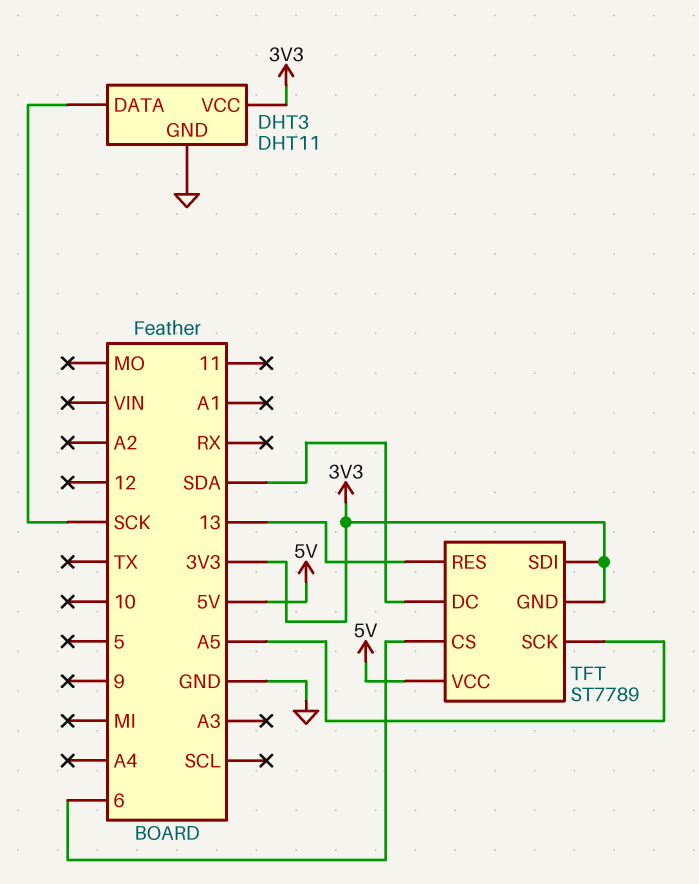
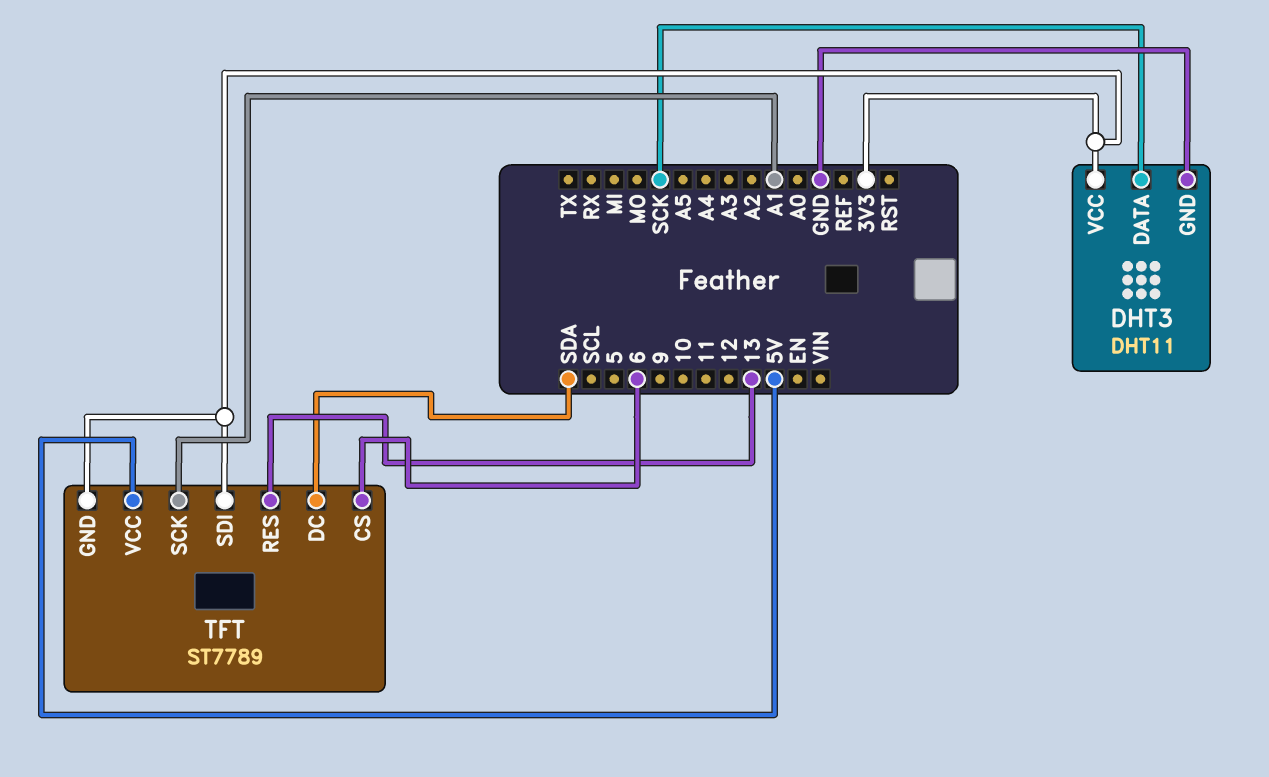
TFT pin SCK: A5 -> A1

